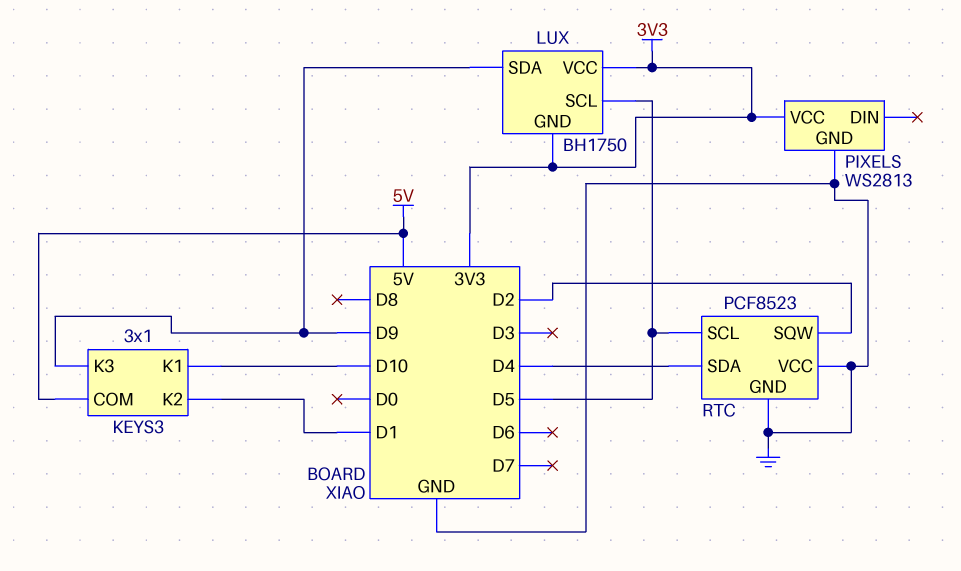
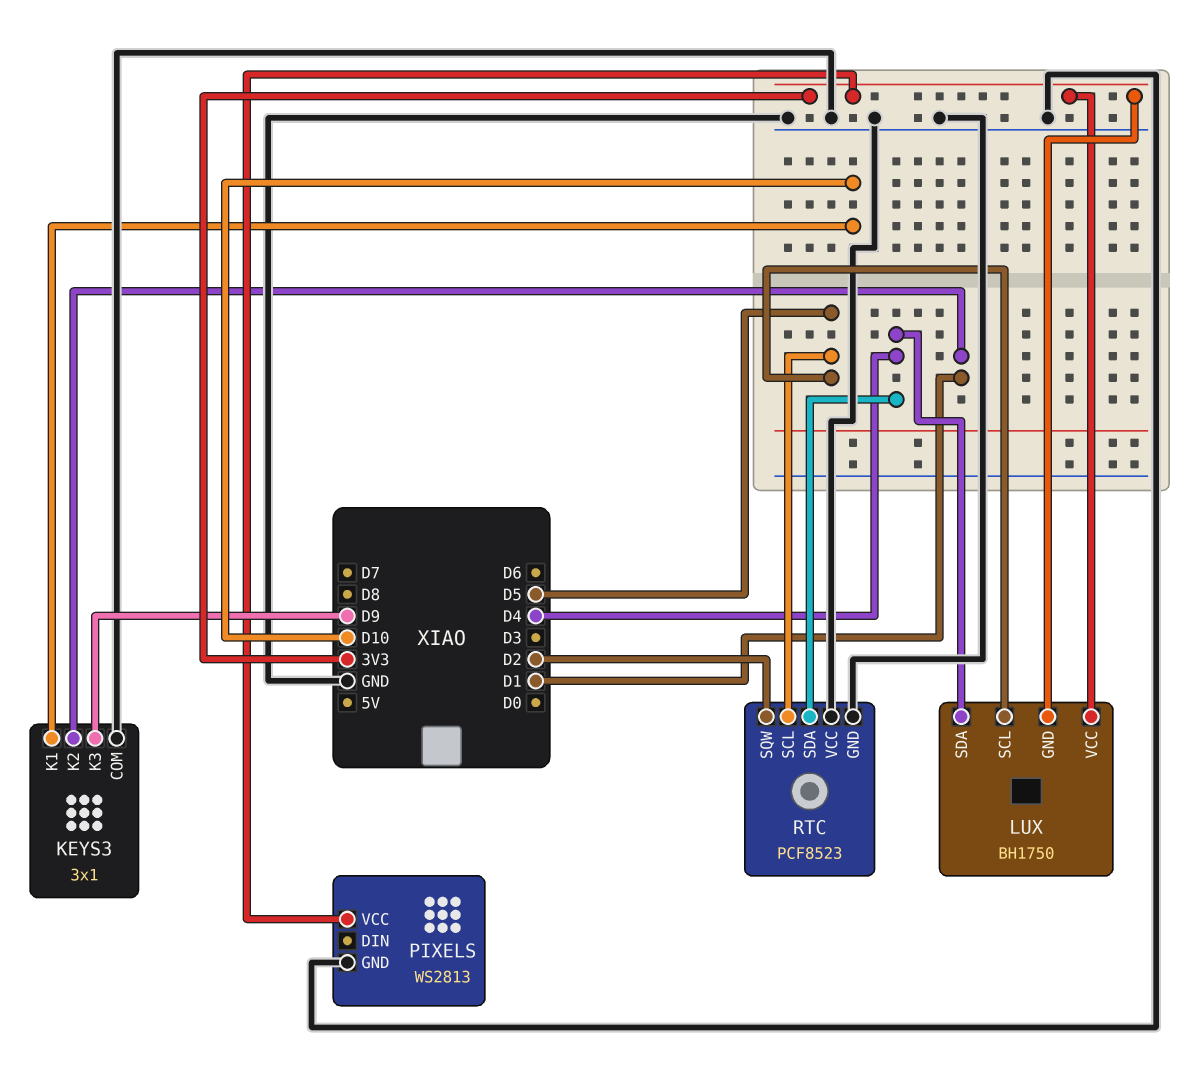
KEYS3 pin COM: 5V -> GND
LUX pin SDA: D9 -> D4

